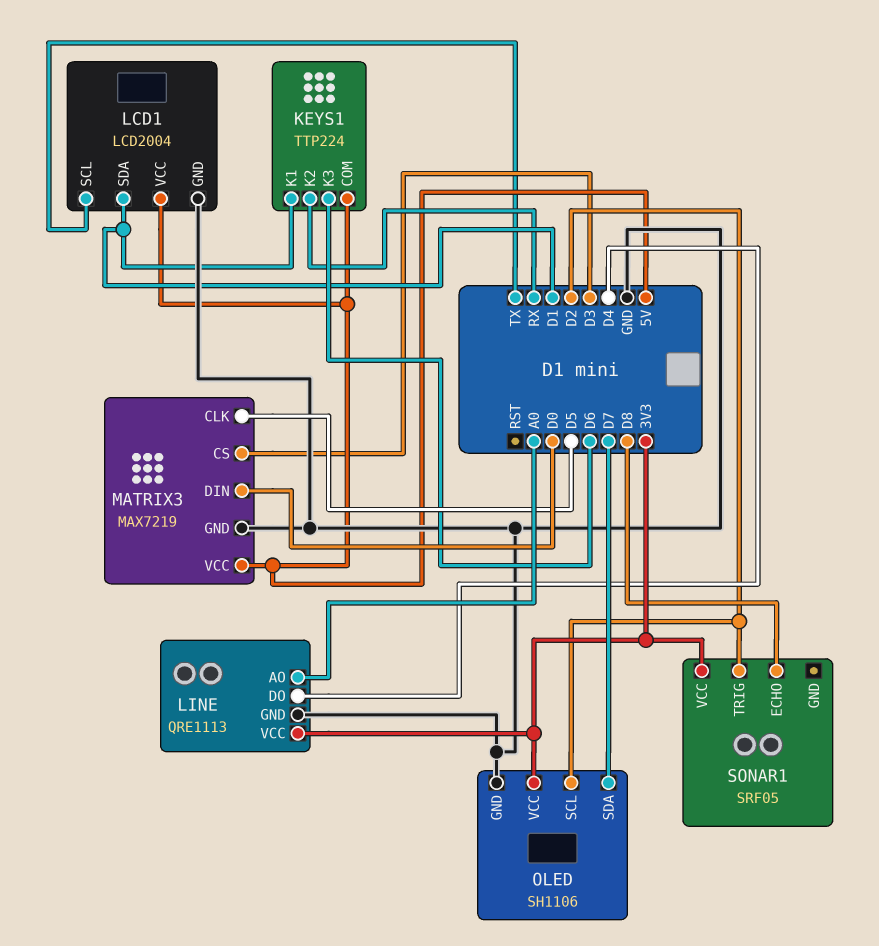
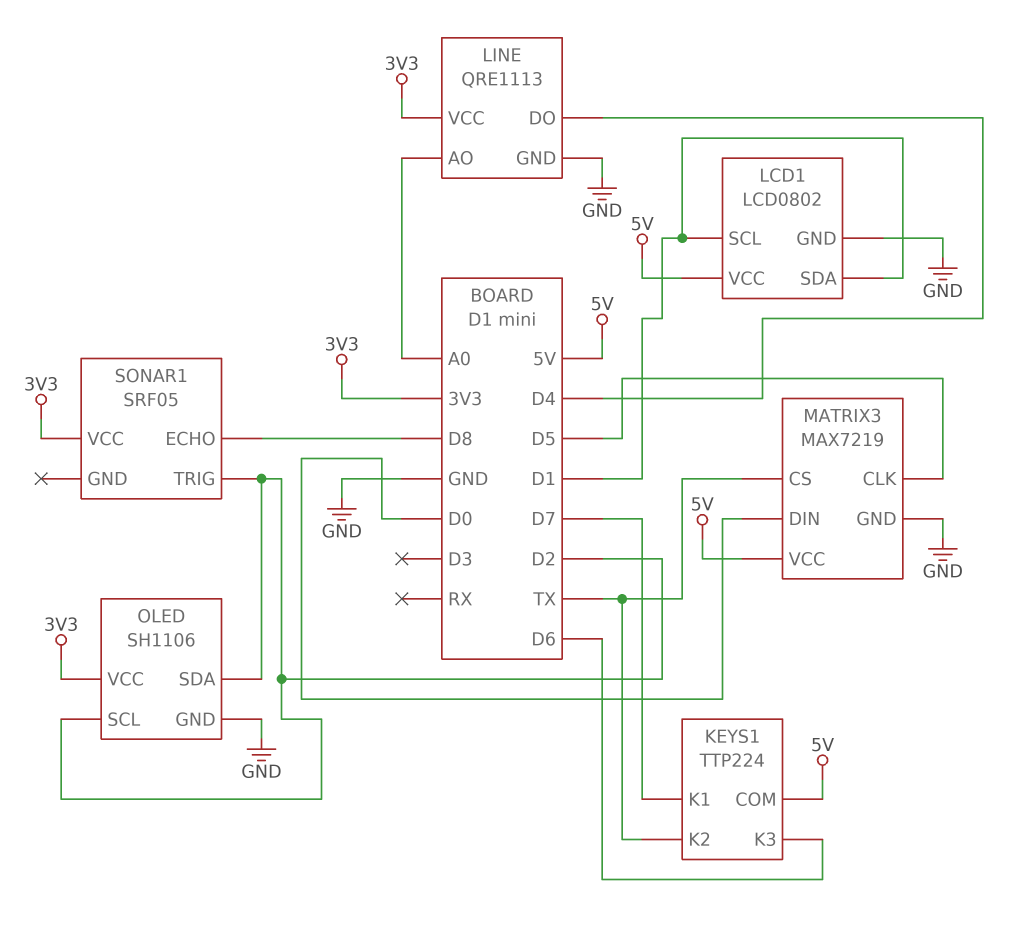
KEYS1 pin K1: D1 -> D7
KEYS1 pin K2: RX -> TX
LCD1: LCD2004 -> LCD0802
LCD1 pin SCL: TX -> D1
MATRIX3 pin CS: D3 -> TX
OLED pin SDA: D7 -> D2

